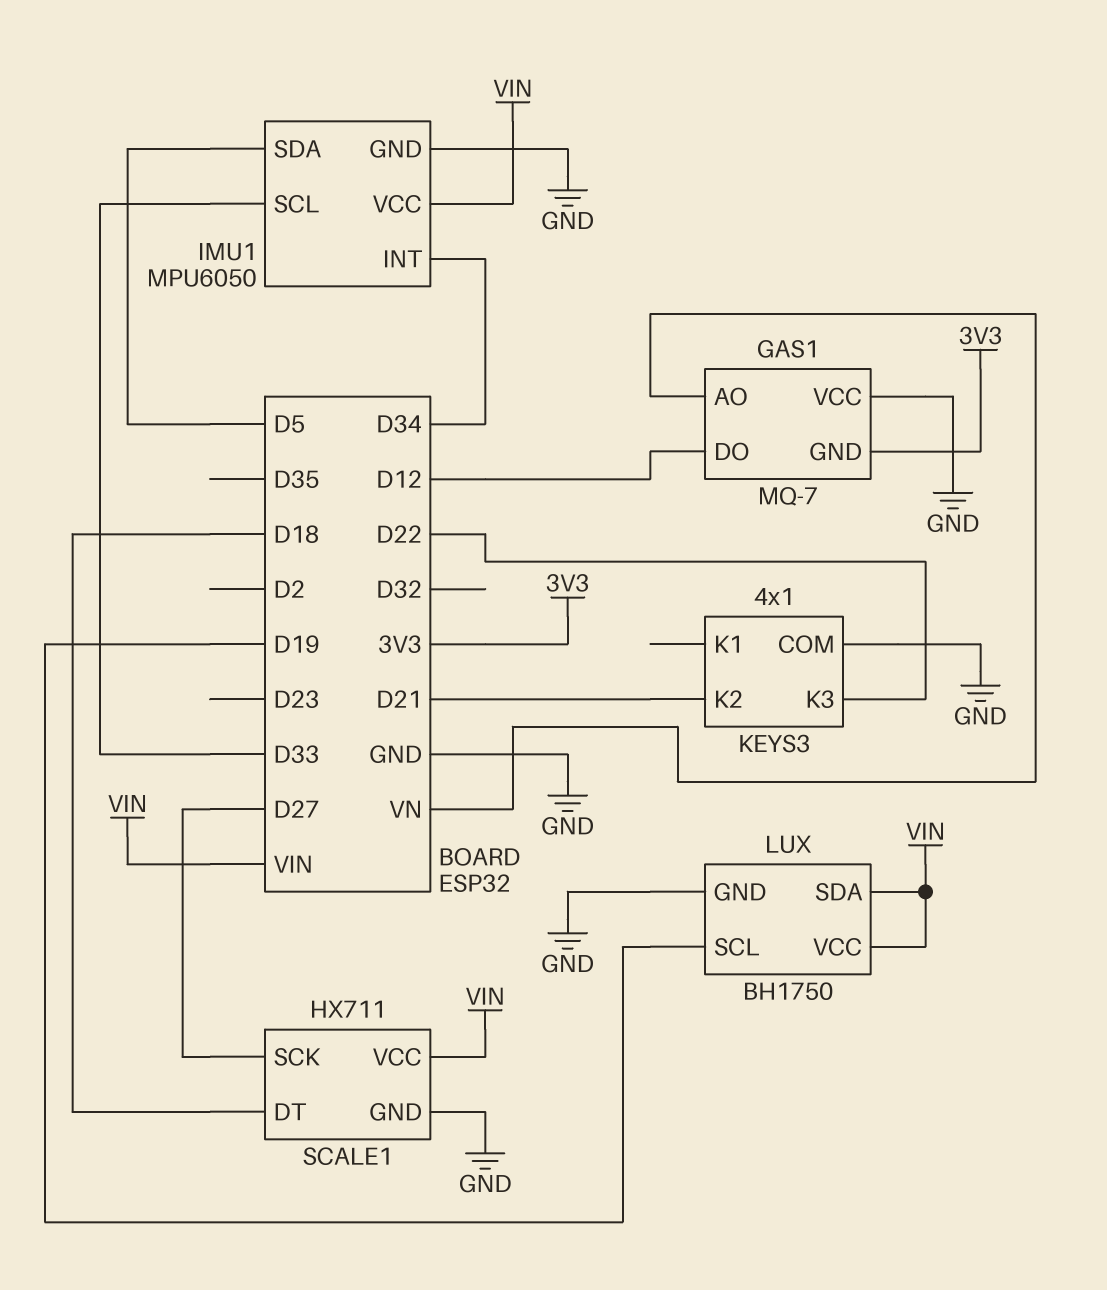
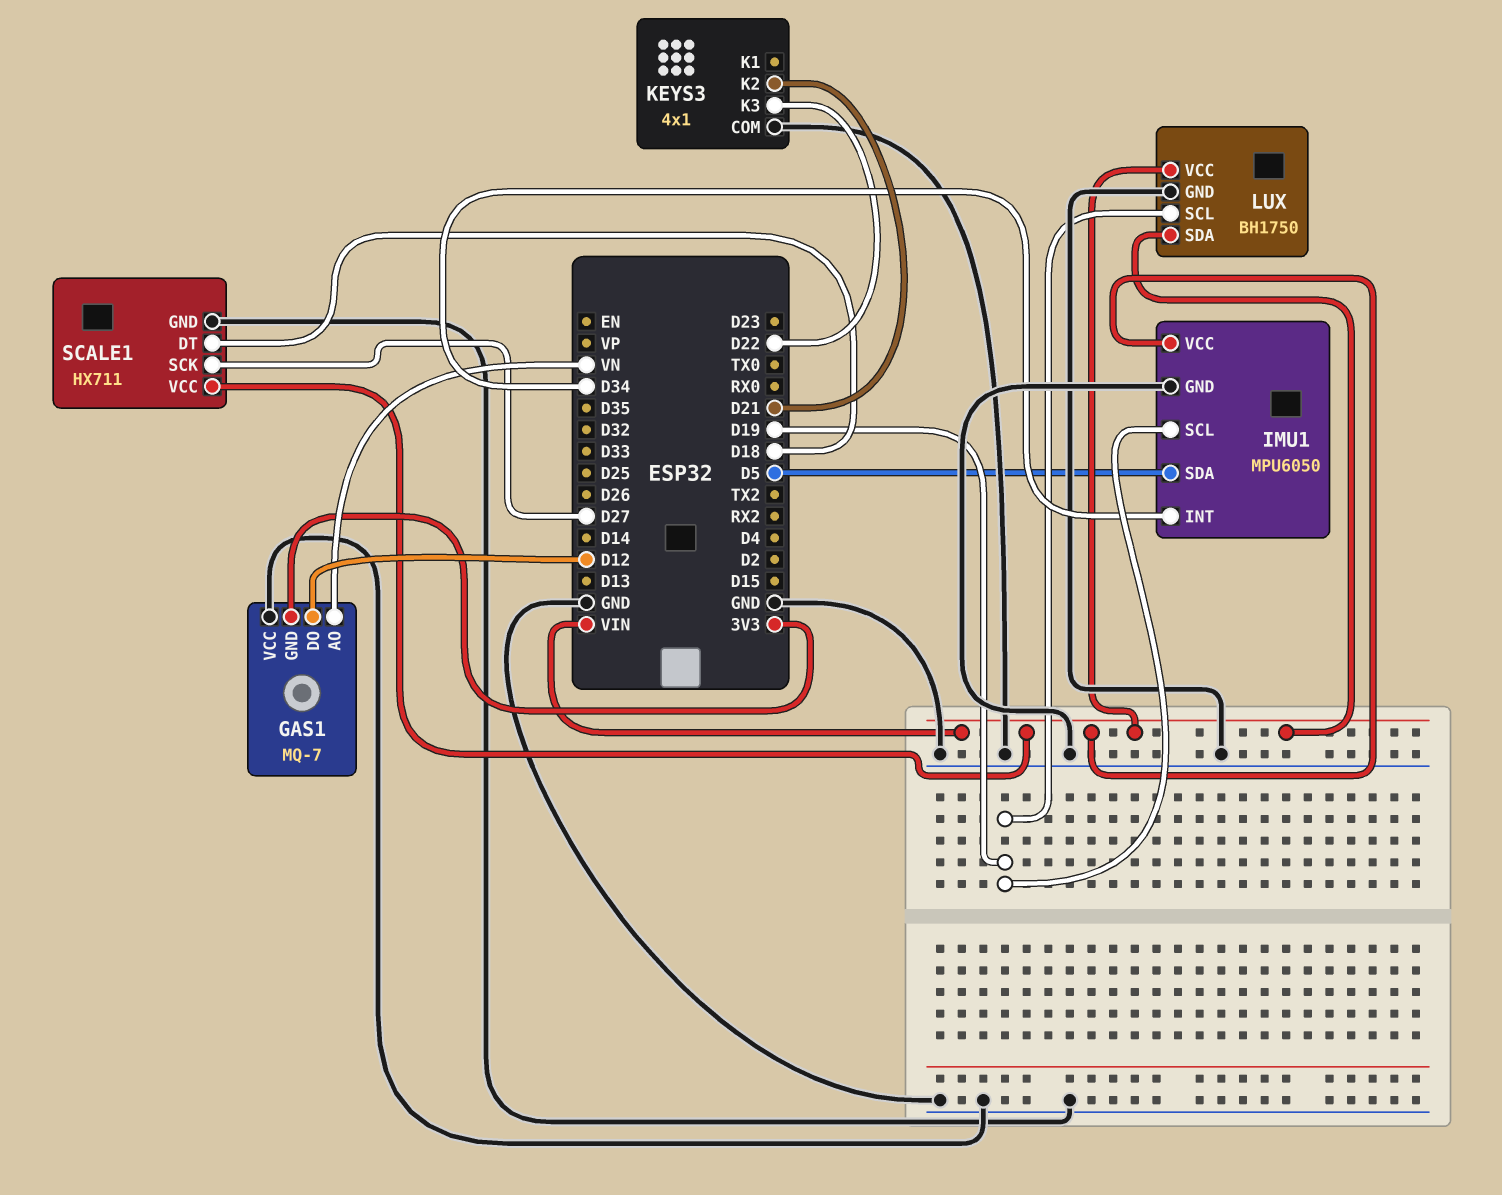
IMU1 pin SCL: D33 -> D19

